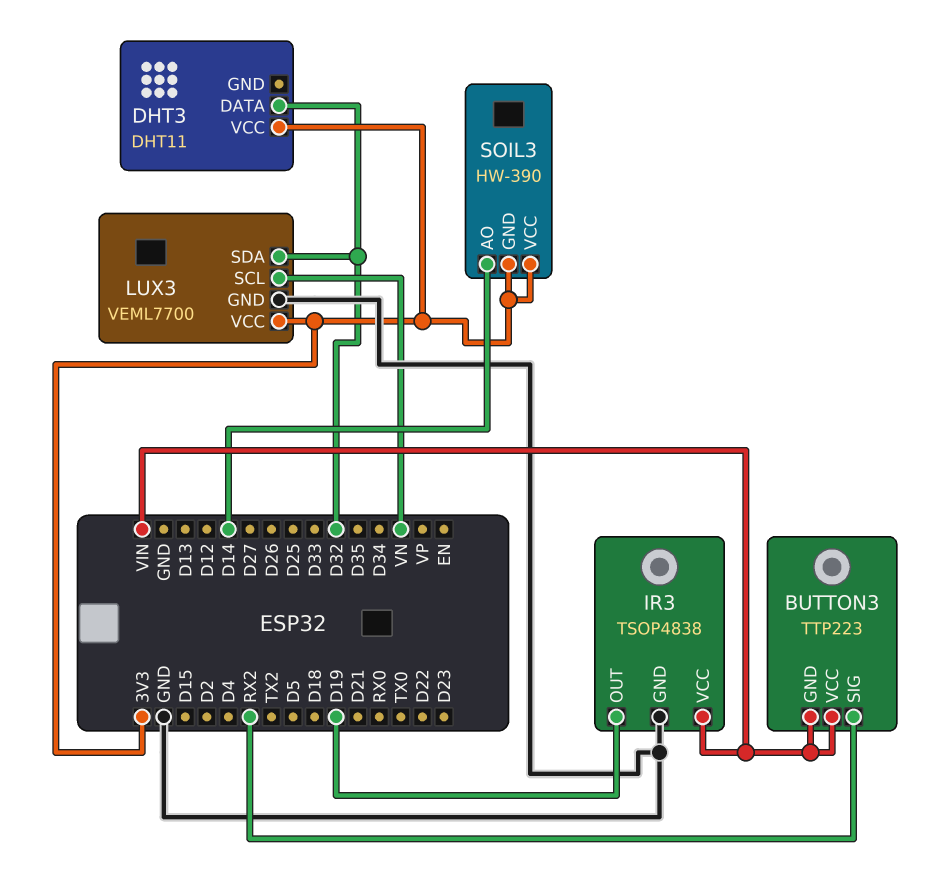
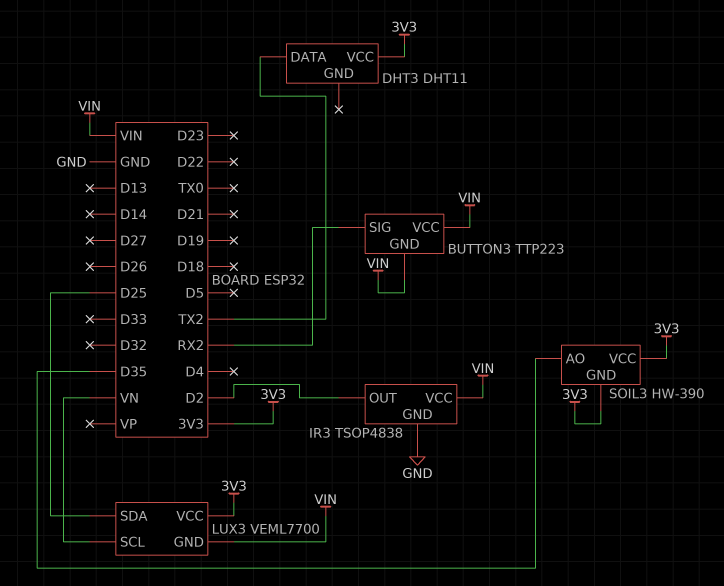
DHT3 pin DATA: D32 -> TX2
IR3 pin OUT: D19 -> D2
LUX3 pin GND: GND -> VIN
LUX3 pin SDA: D32 -> D25
SOIL3 pin AO: D14 -> D35

